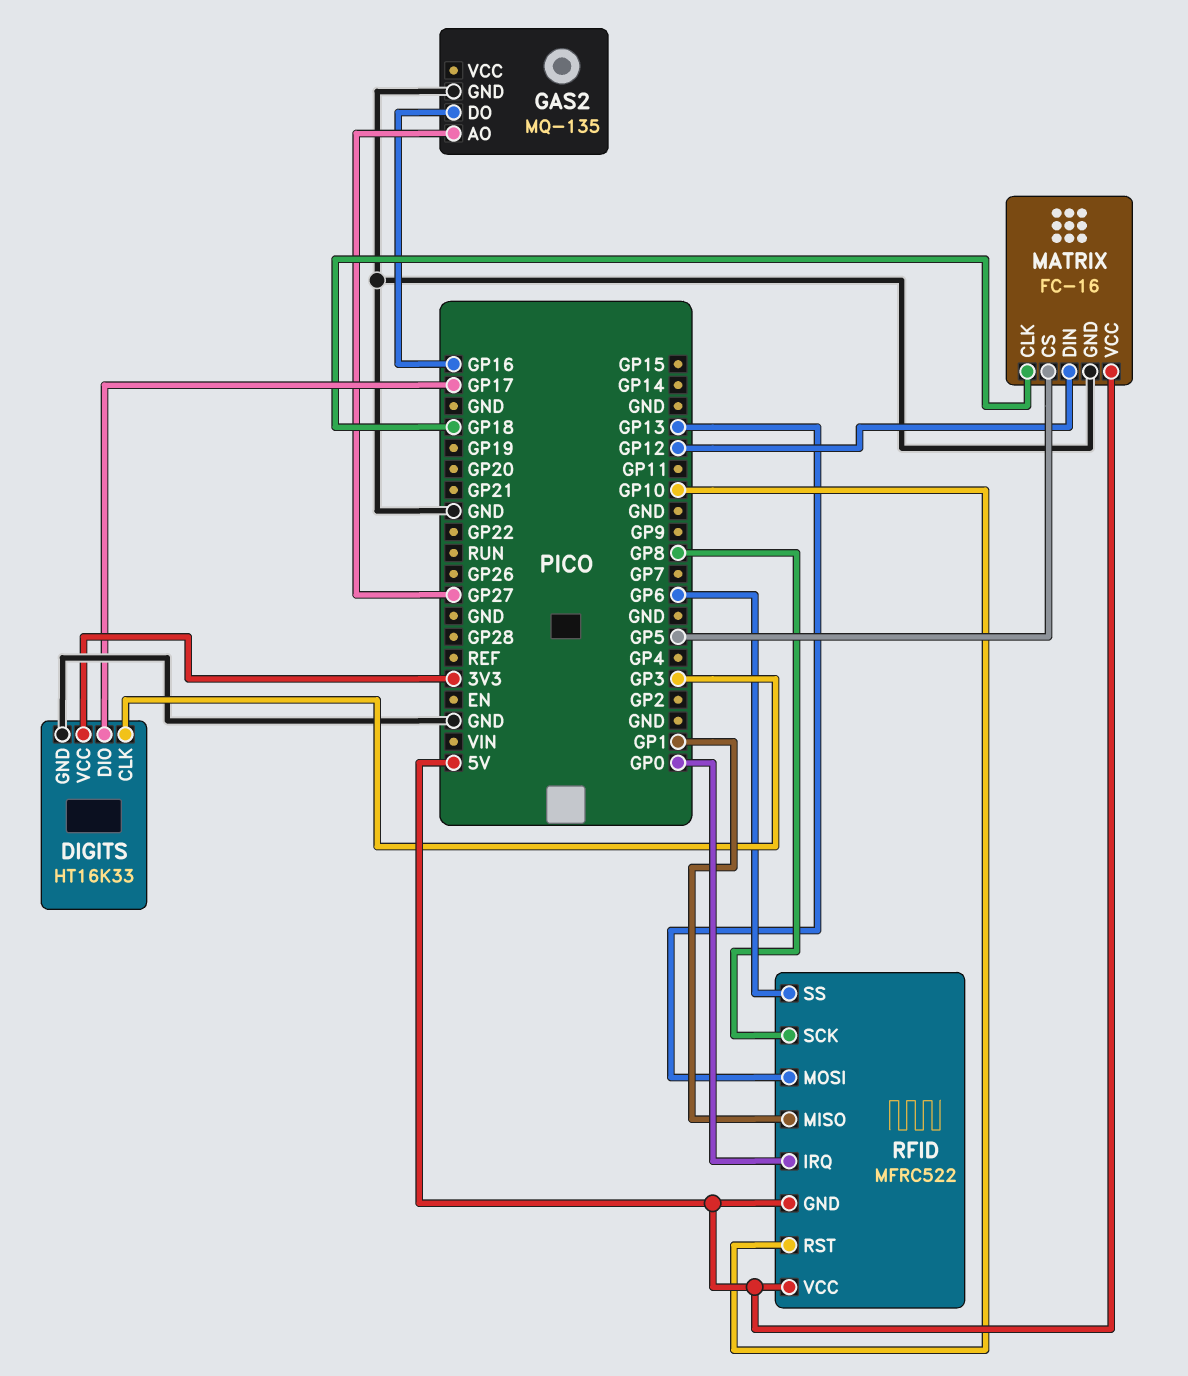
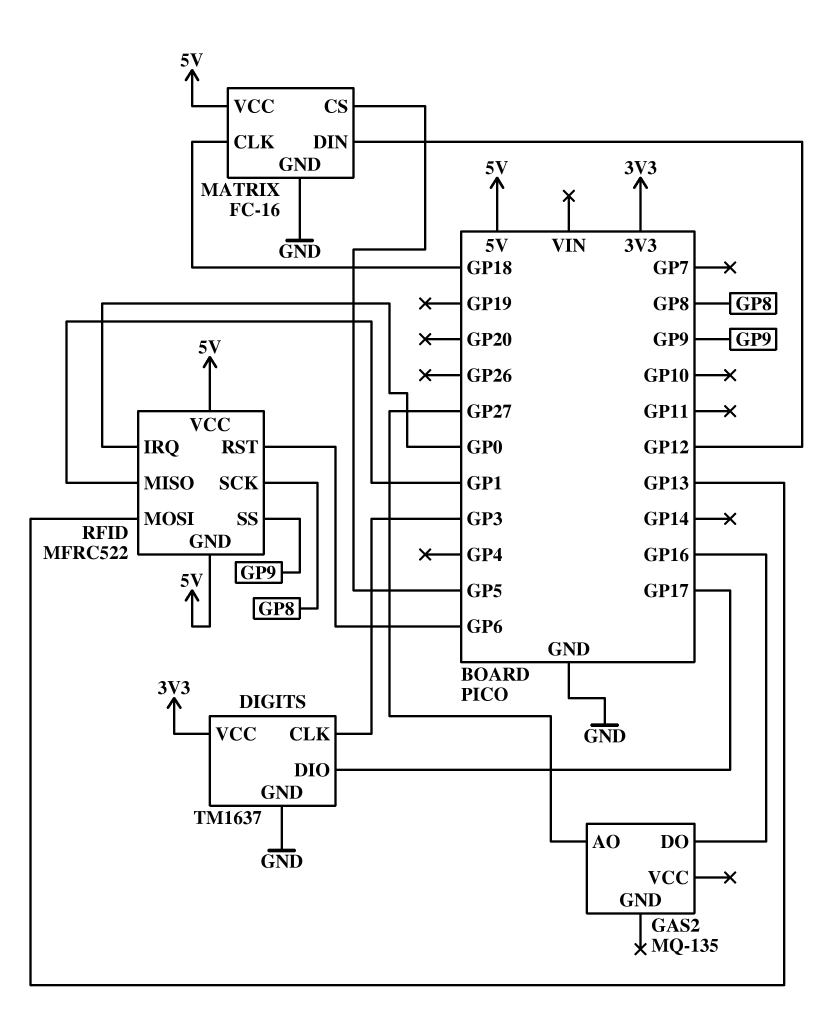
DIGITS: HT16K33 -> TM1637
GAS2 pin GND: GND -> none
RFID pin RST: GP10 -> GP6
RFID pin SS: GP6 -> GP9

